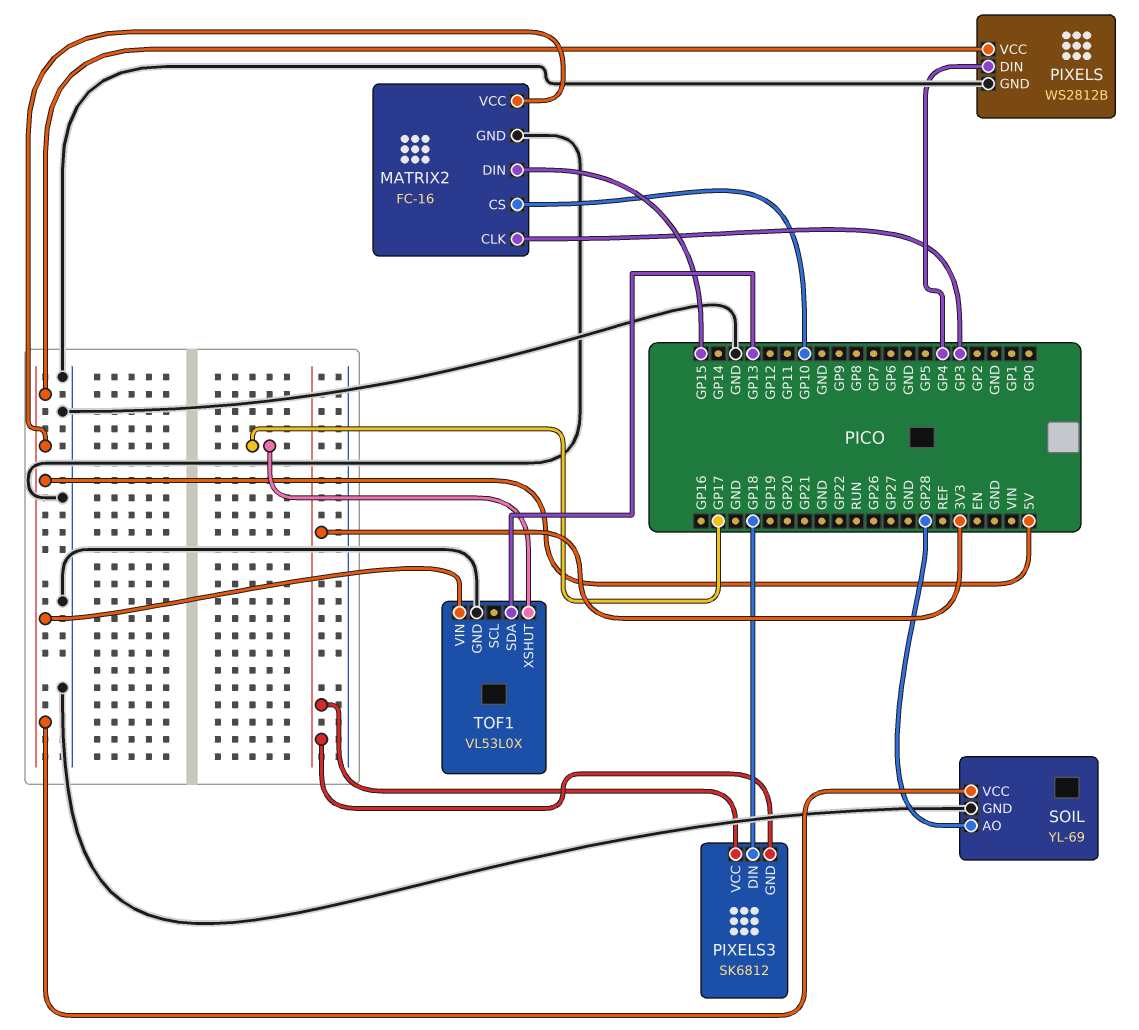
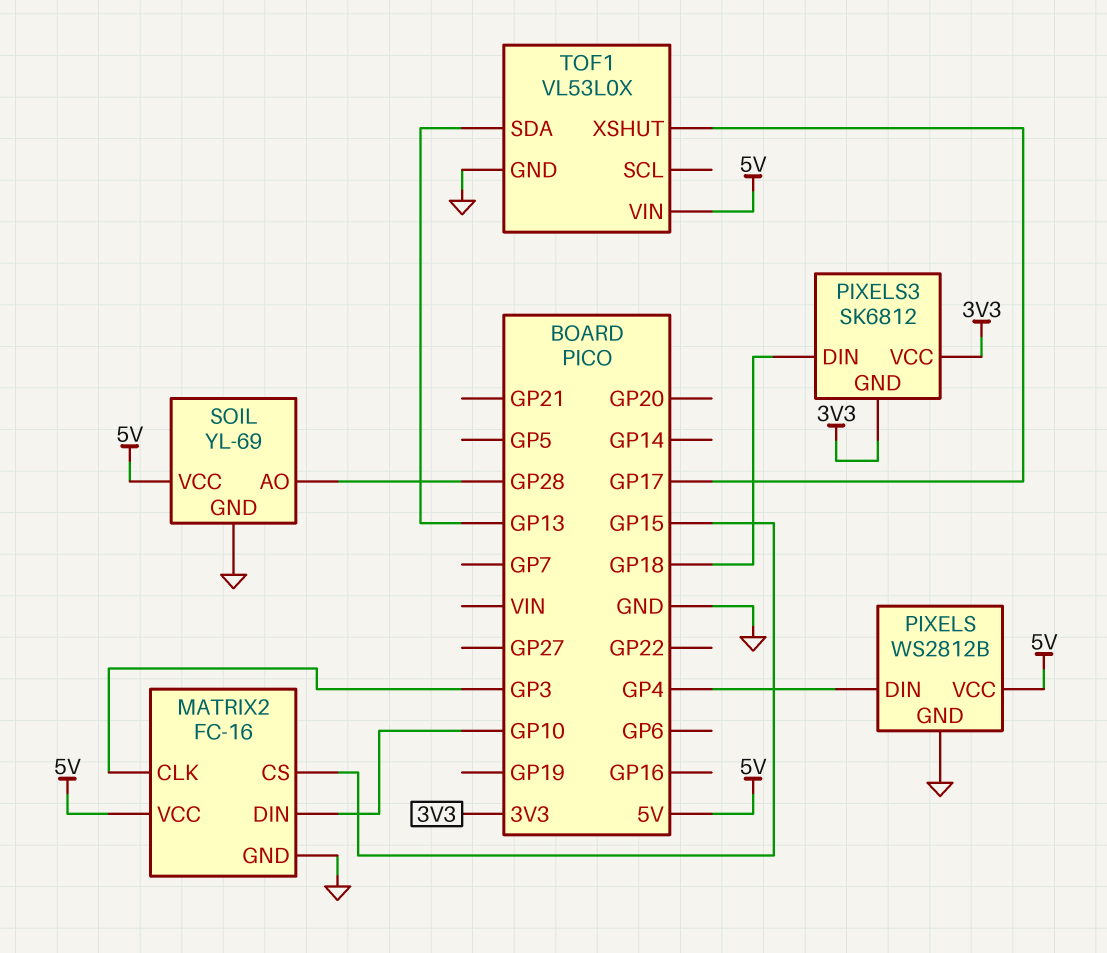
MATRIX2 pin CS: GP10 -> GP15
MATRIX2 pin DIN: GP15 -> GP10

